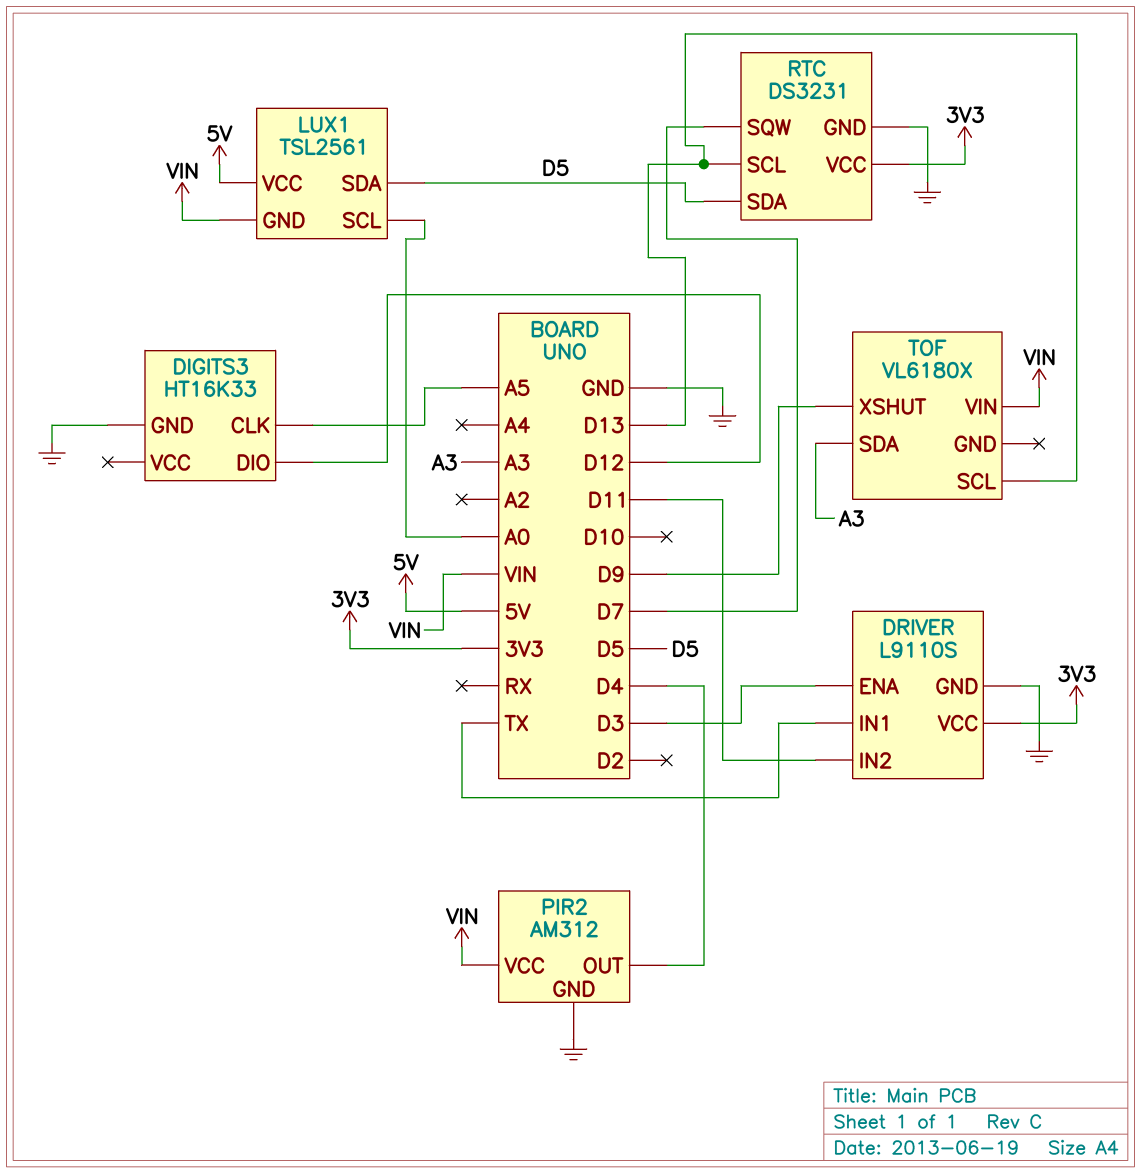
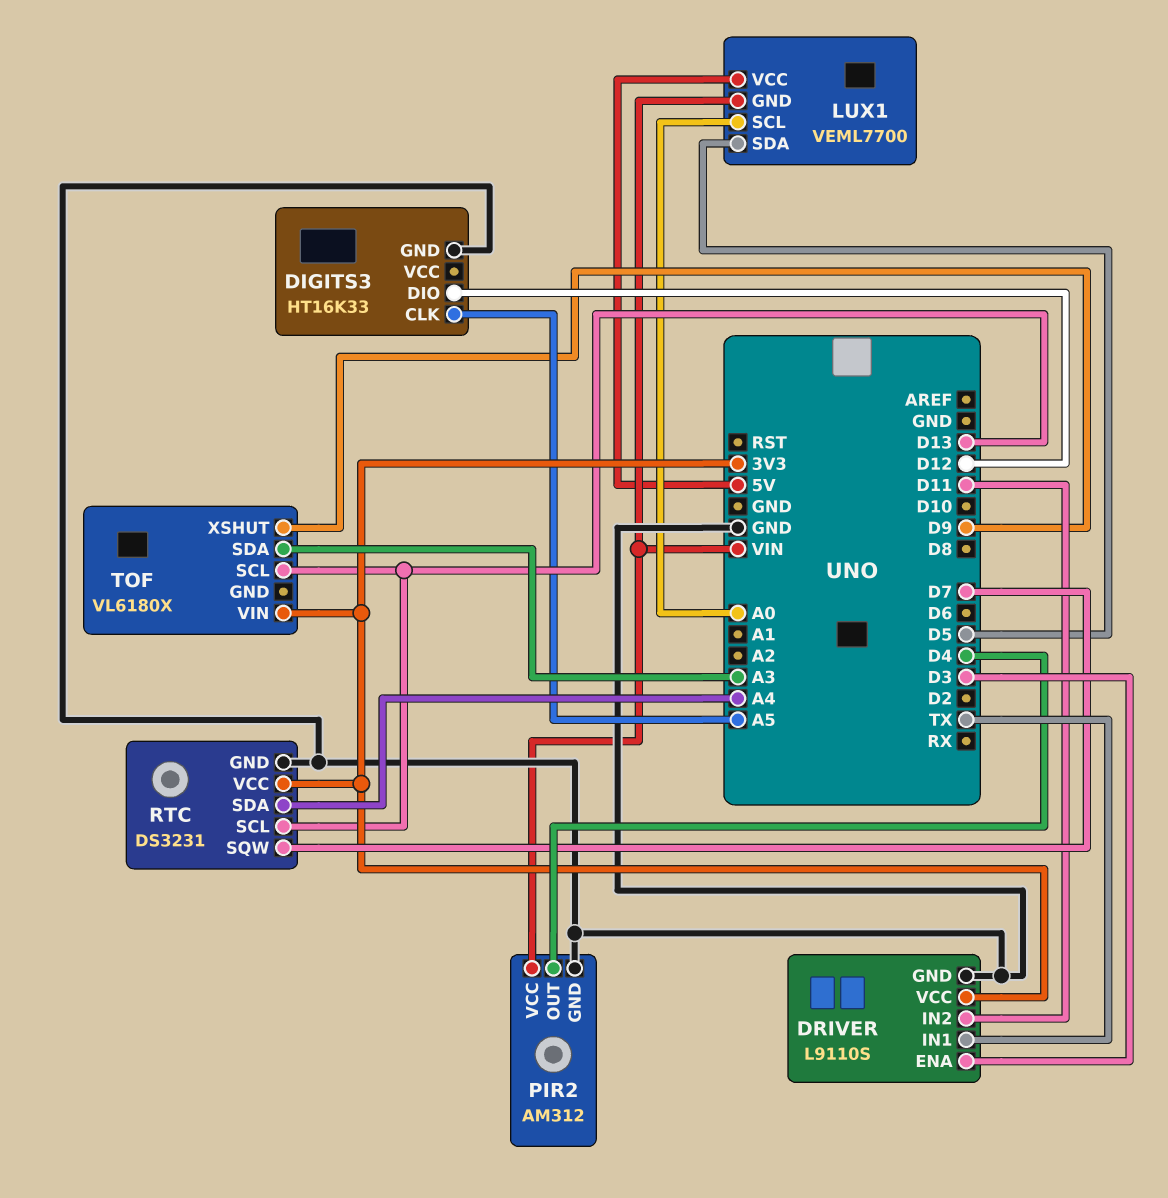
LUX1: TSL2561 -> VEML7700
RTC pin SDA: D5 -> A4
TOF pin VIN: VIN -> 3V3

